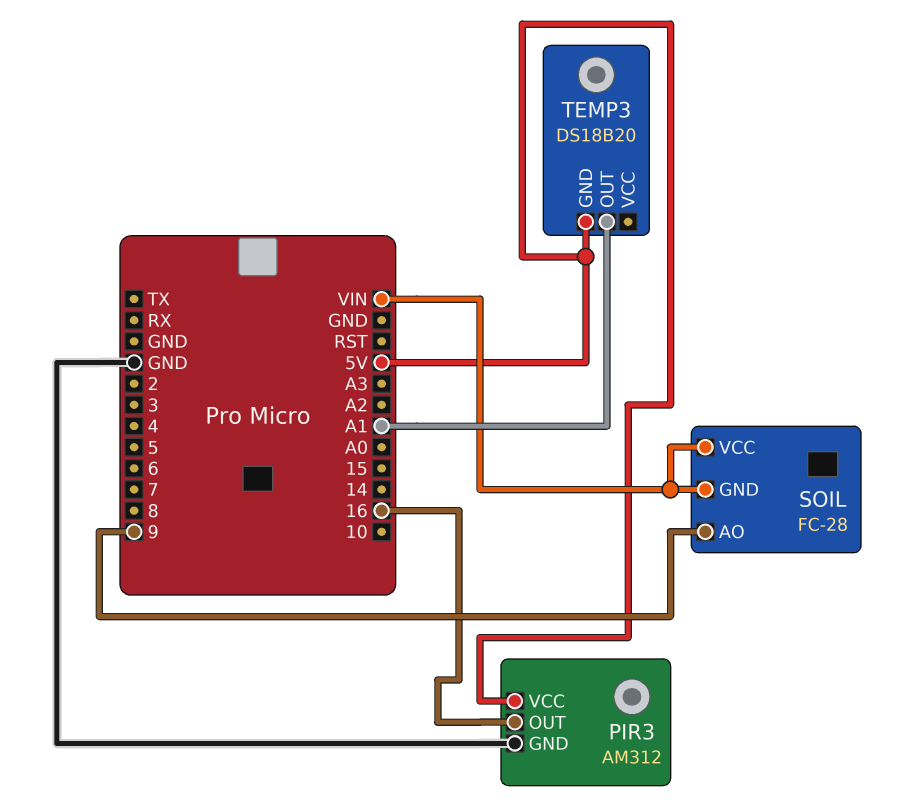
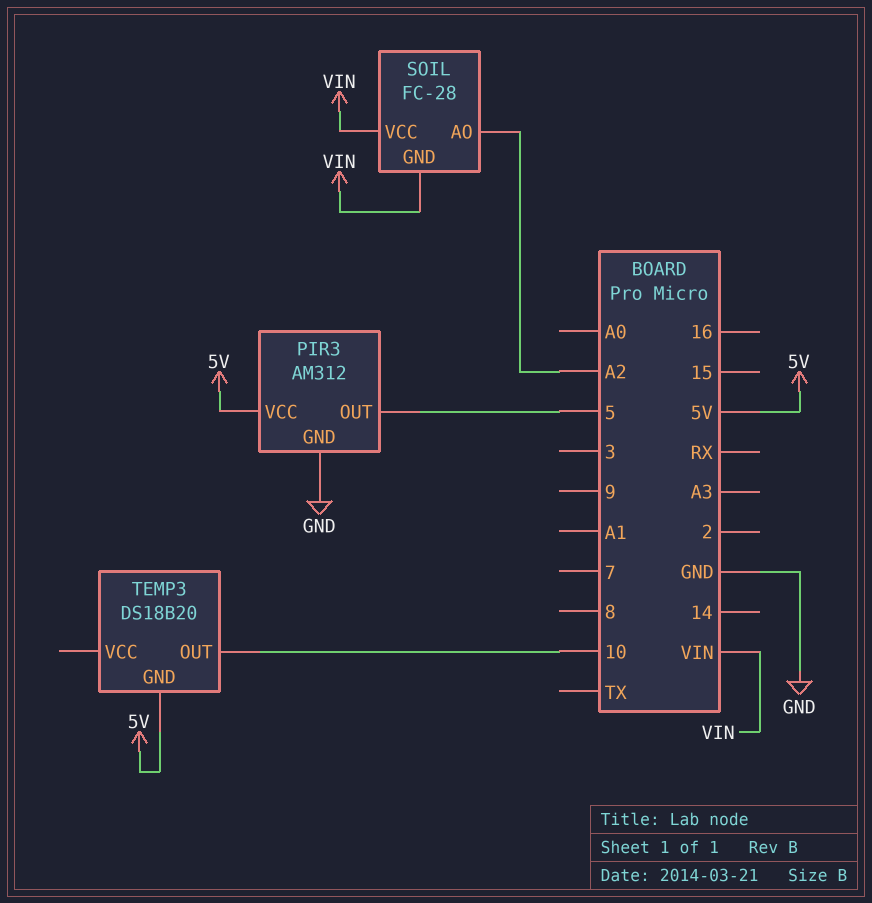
PIR3 pin OUT: 16 -> 5
SOIL pin AO: 9 -> A2
TEMP3 pin OUT: A1 -> 10

